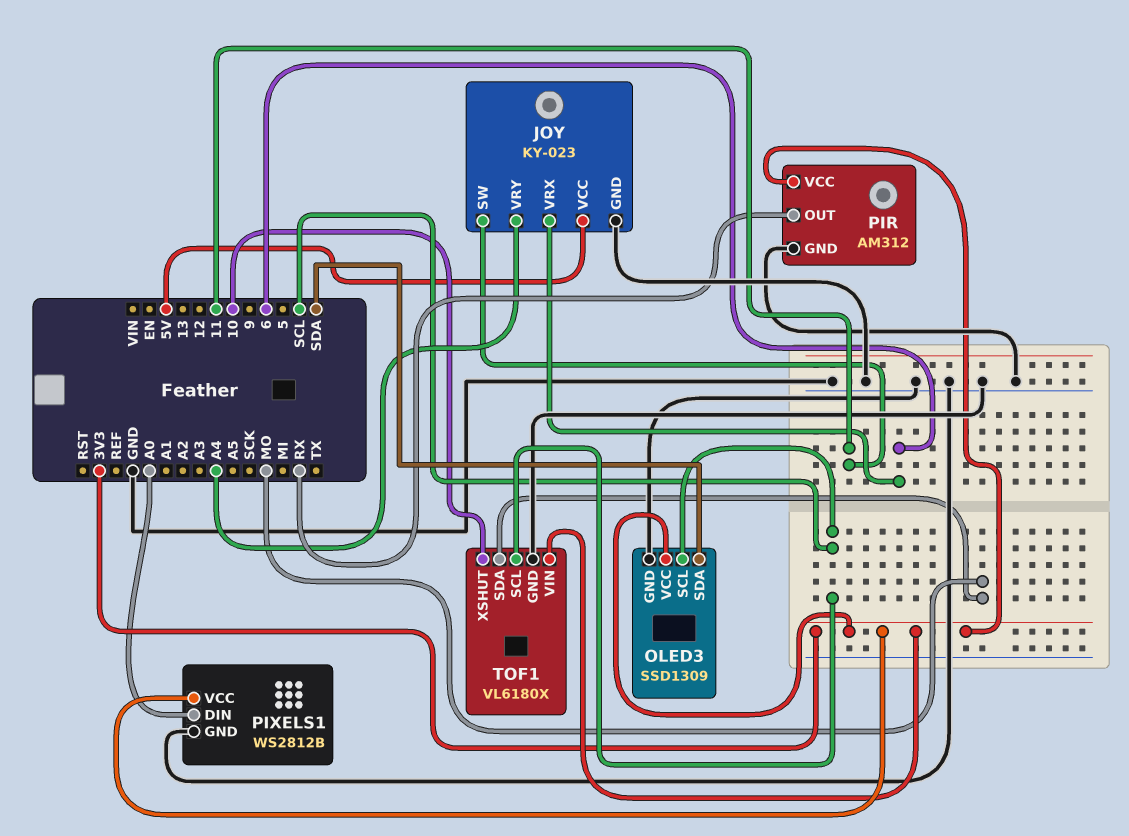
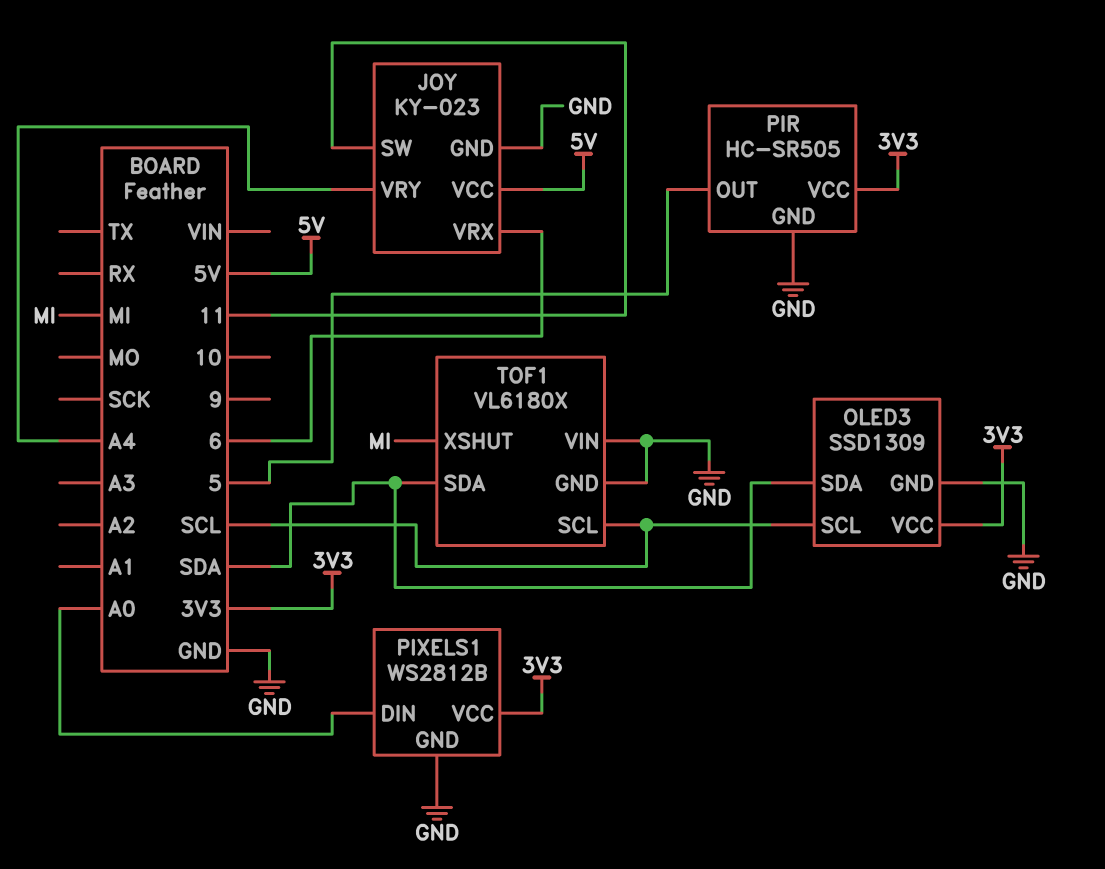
PIR: AM312 -> HC-SR505
PIR pin OUT: RX -> 5
TOF1 pin SDA: MO -> SDA
TOF1 pin VIN: 3V3 -> GND
TOF1 pin XSHUT: 10 -> MI

